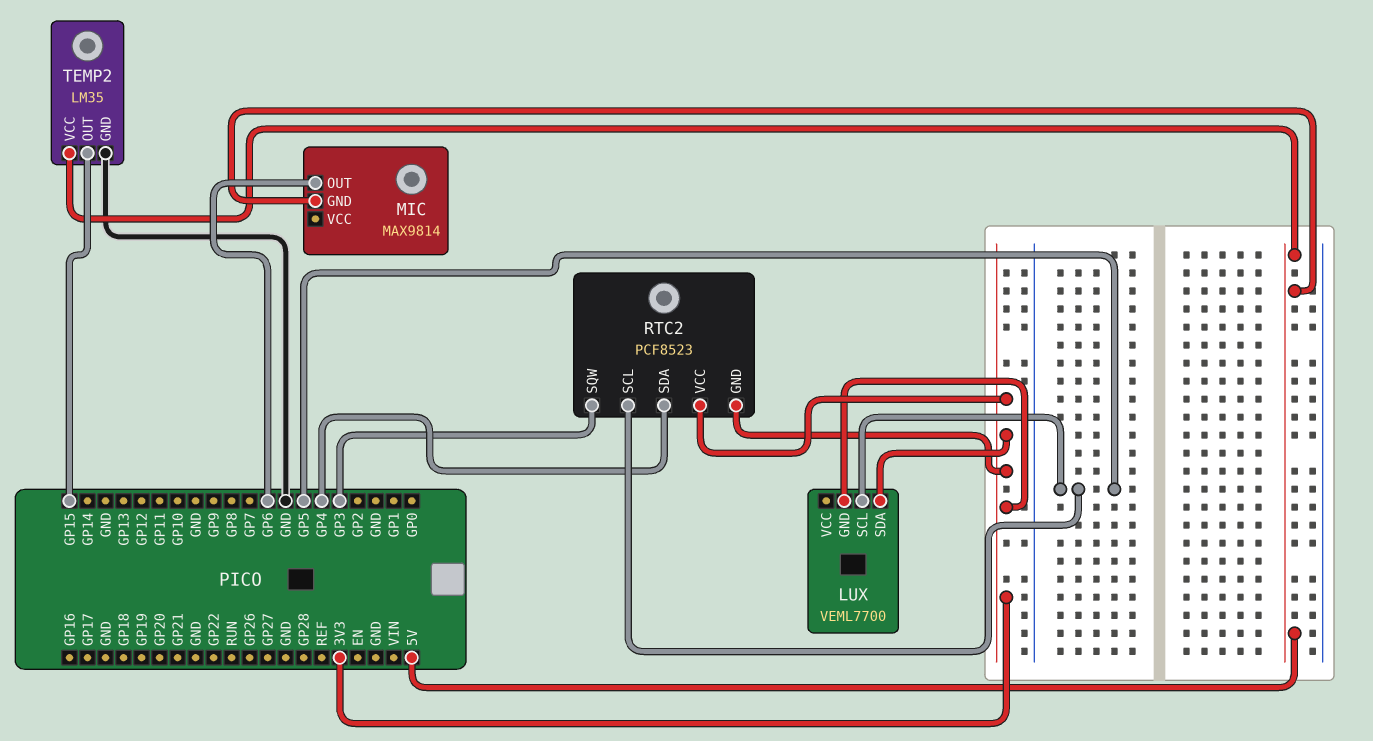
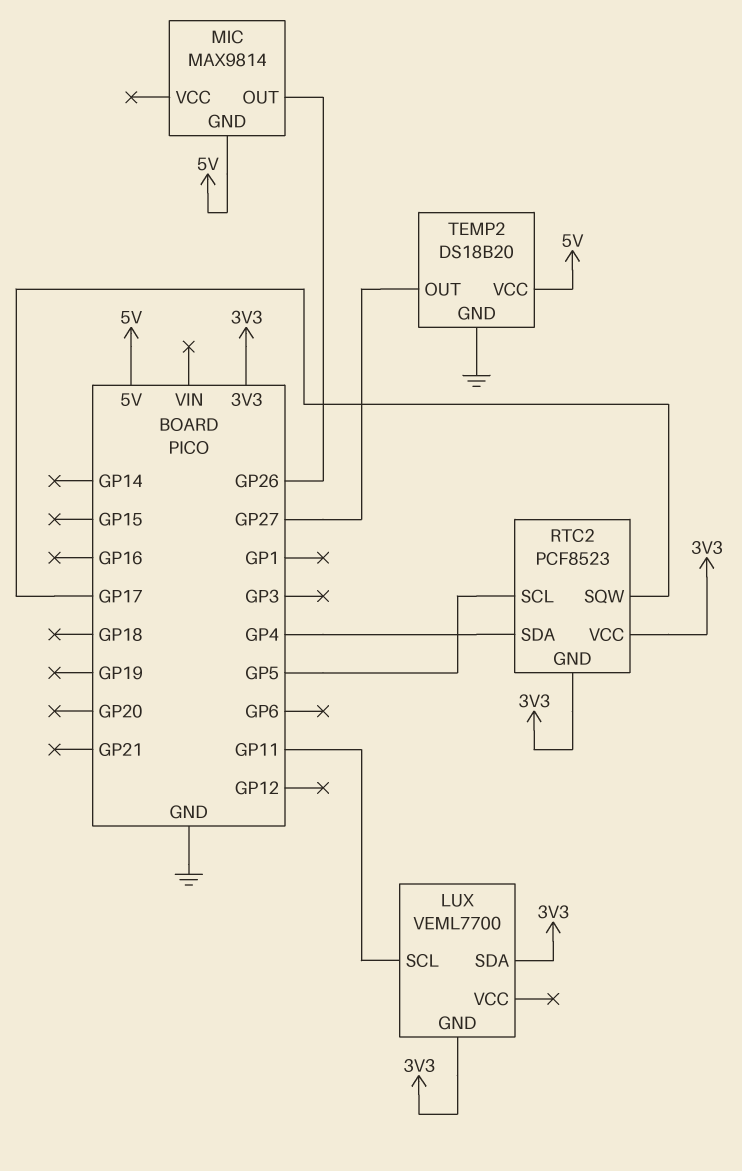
LUX pin SCL: GP5 -> GP11
MIC pin OUT: GP6 -> GP26
RTC2 pin SQW: GP3 -> GP17
TEMP2: LM35 -> DS18B20
TEMP2 pin OUT: GP15 -> GP27

